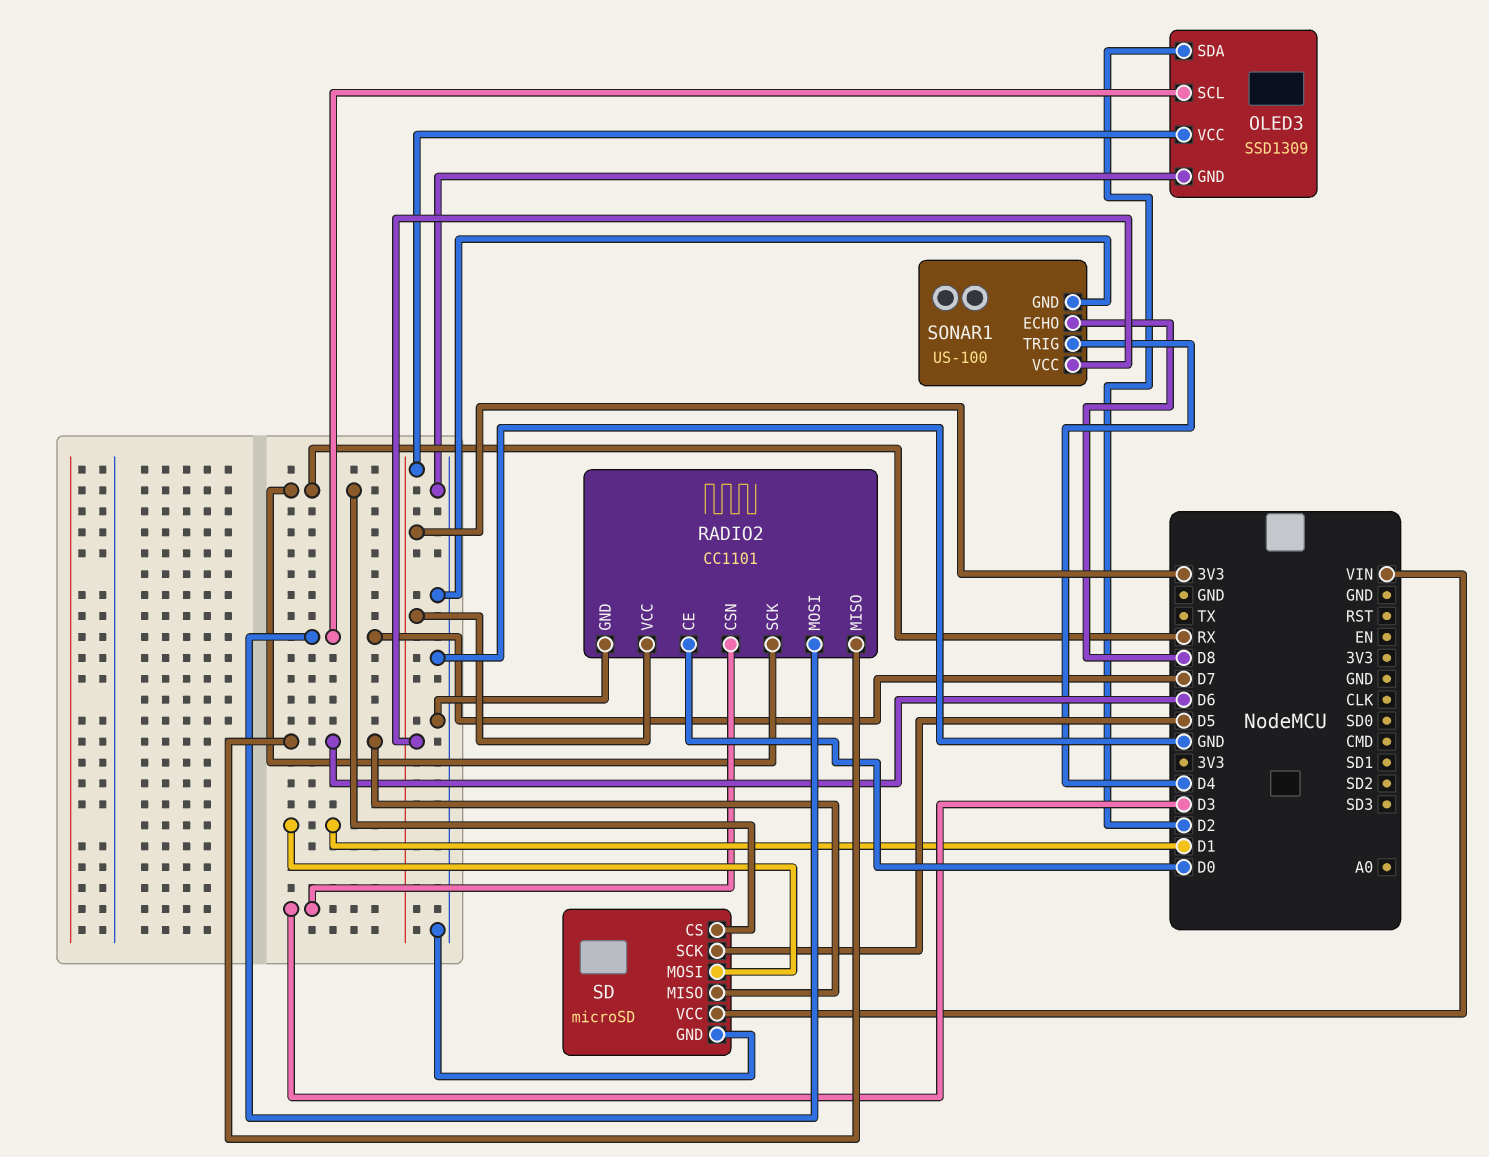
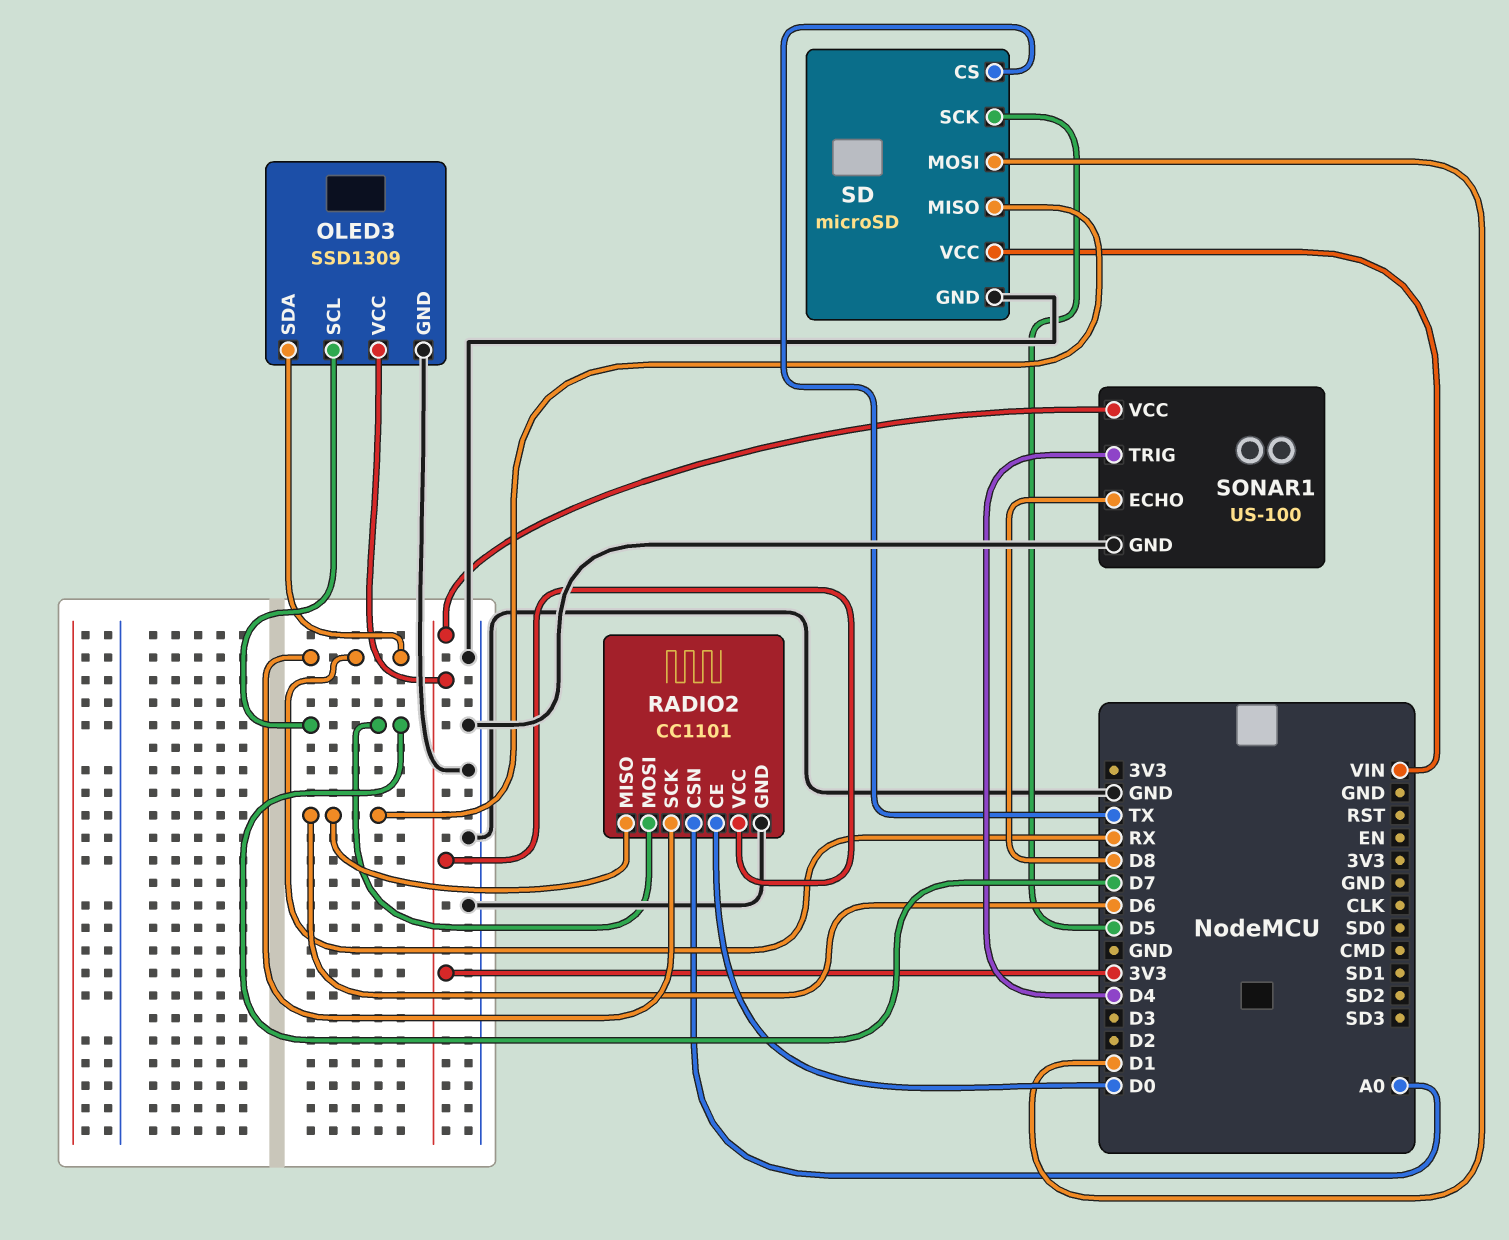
OLED3 pin SDA: D2 -> RX
RADIO2 pin CSN: D3 -> A0
SD pin CS: RX -> TX

